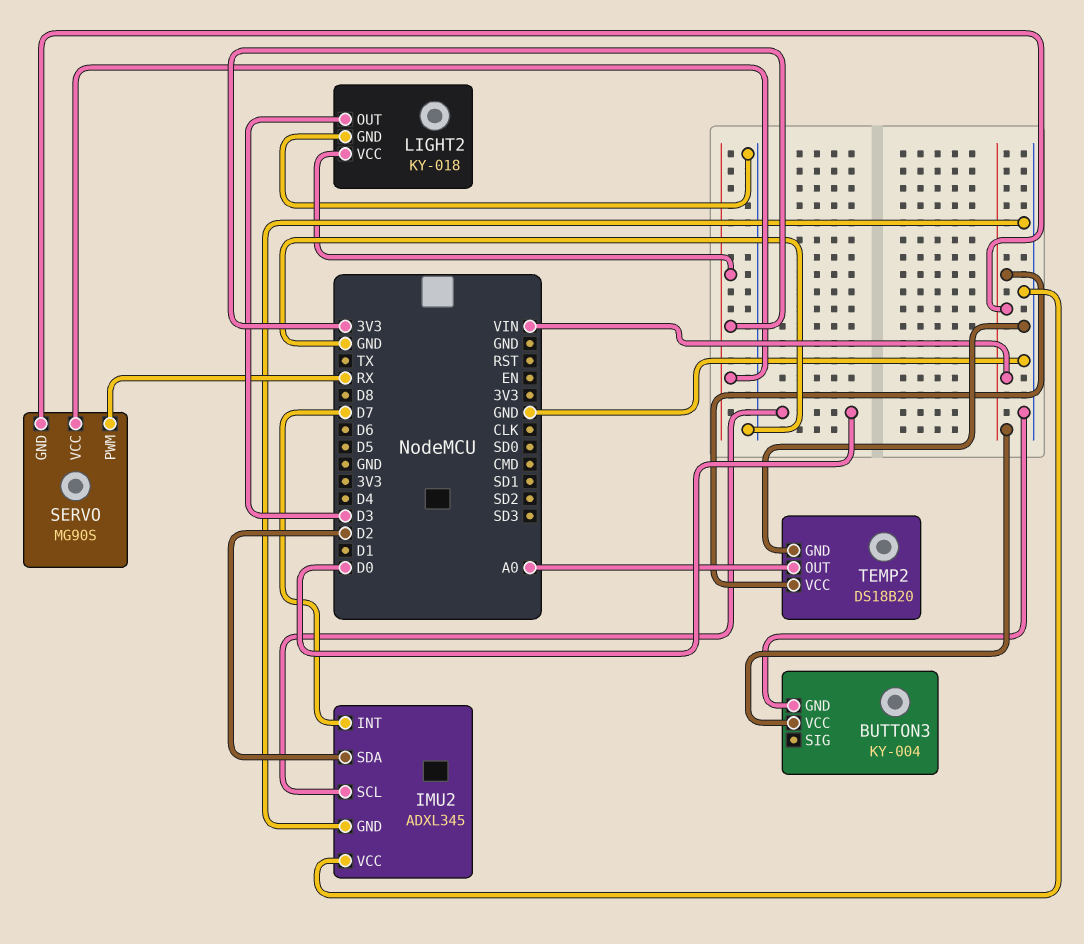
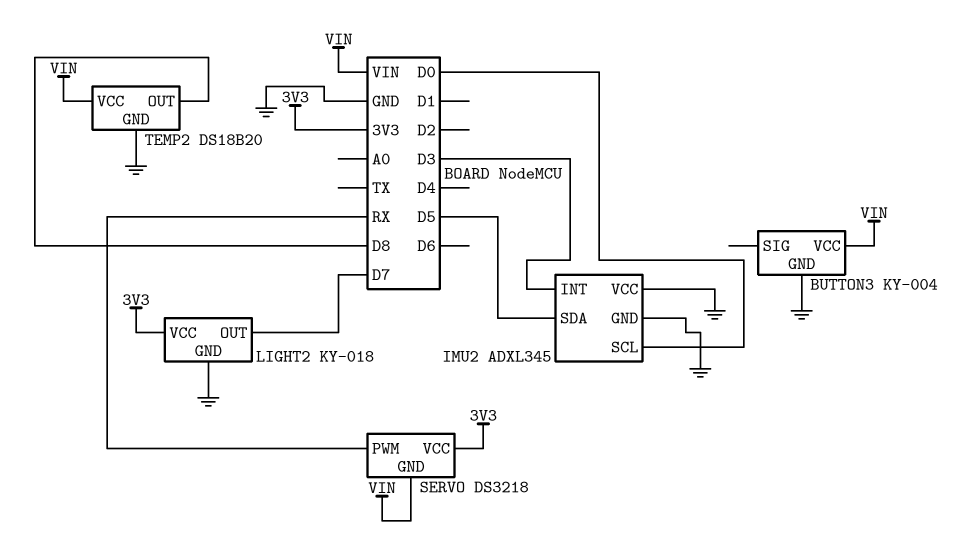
IMU2 pin INT: D7 -> D3
IMU2 pin SDA: D2 -> D5
LIGHT2 pin OUT: D3 -> D7
SERVO: MG90S -> DS3218
TEMP2 pin OUT: A0 -> D8

